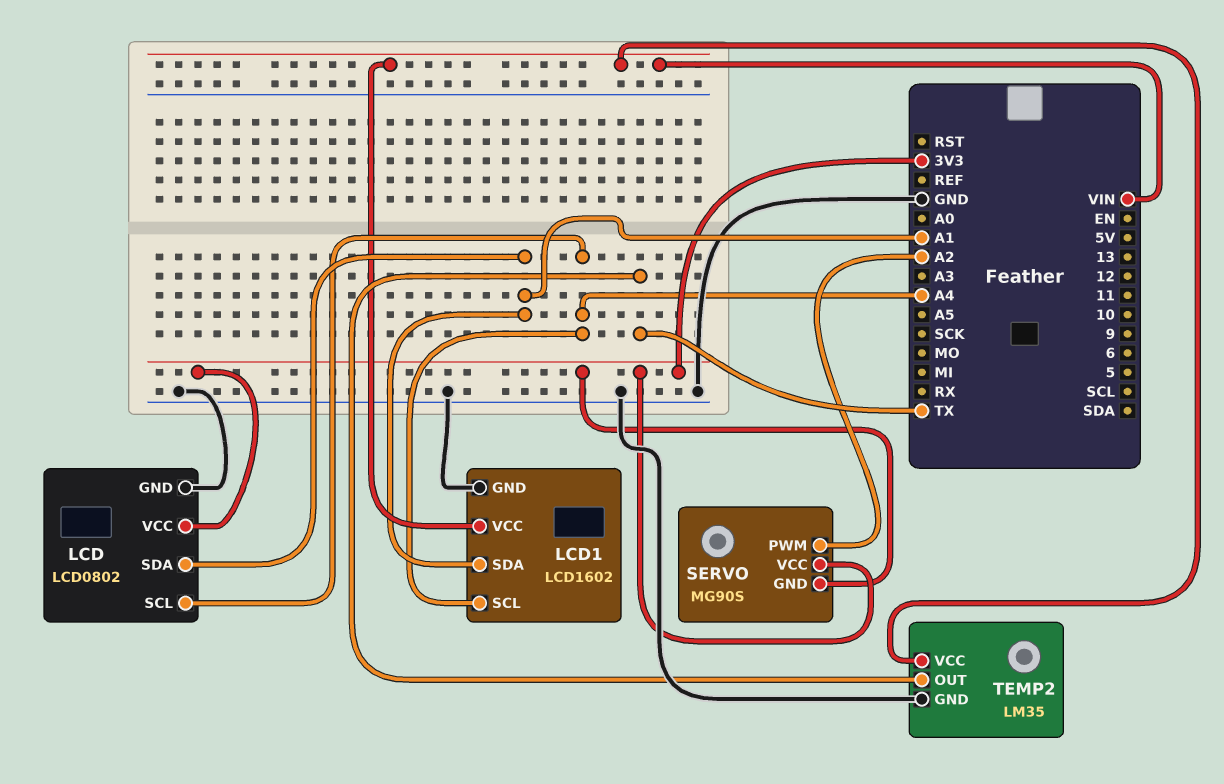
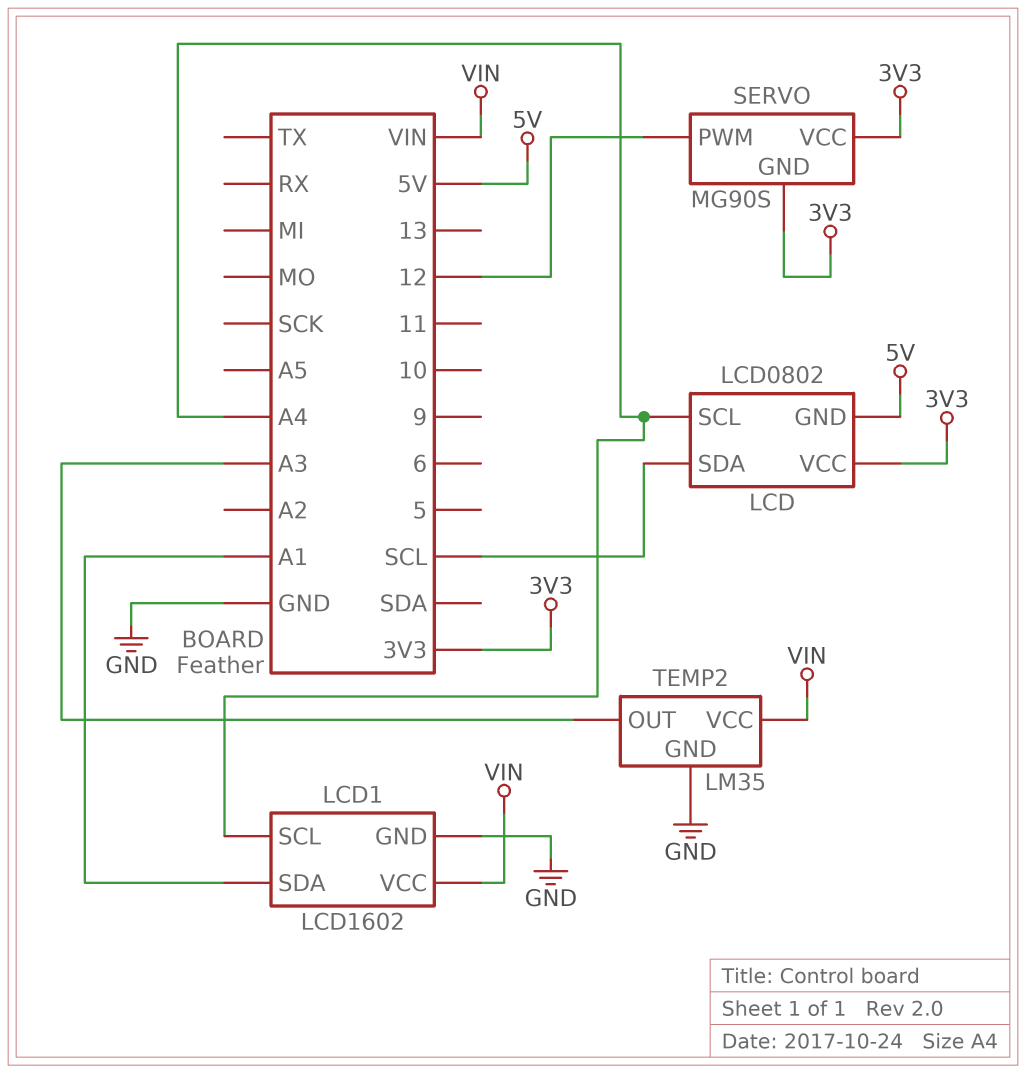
LCD pin GND: GND -> 5V
LCD pin SDA: A1 -> SCL
SERVO pin PWM: A2 -> 12
TEMP2 pin OUT: TX -> A3

